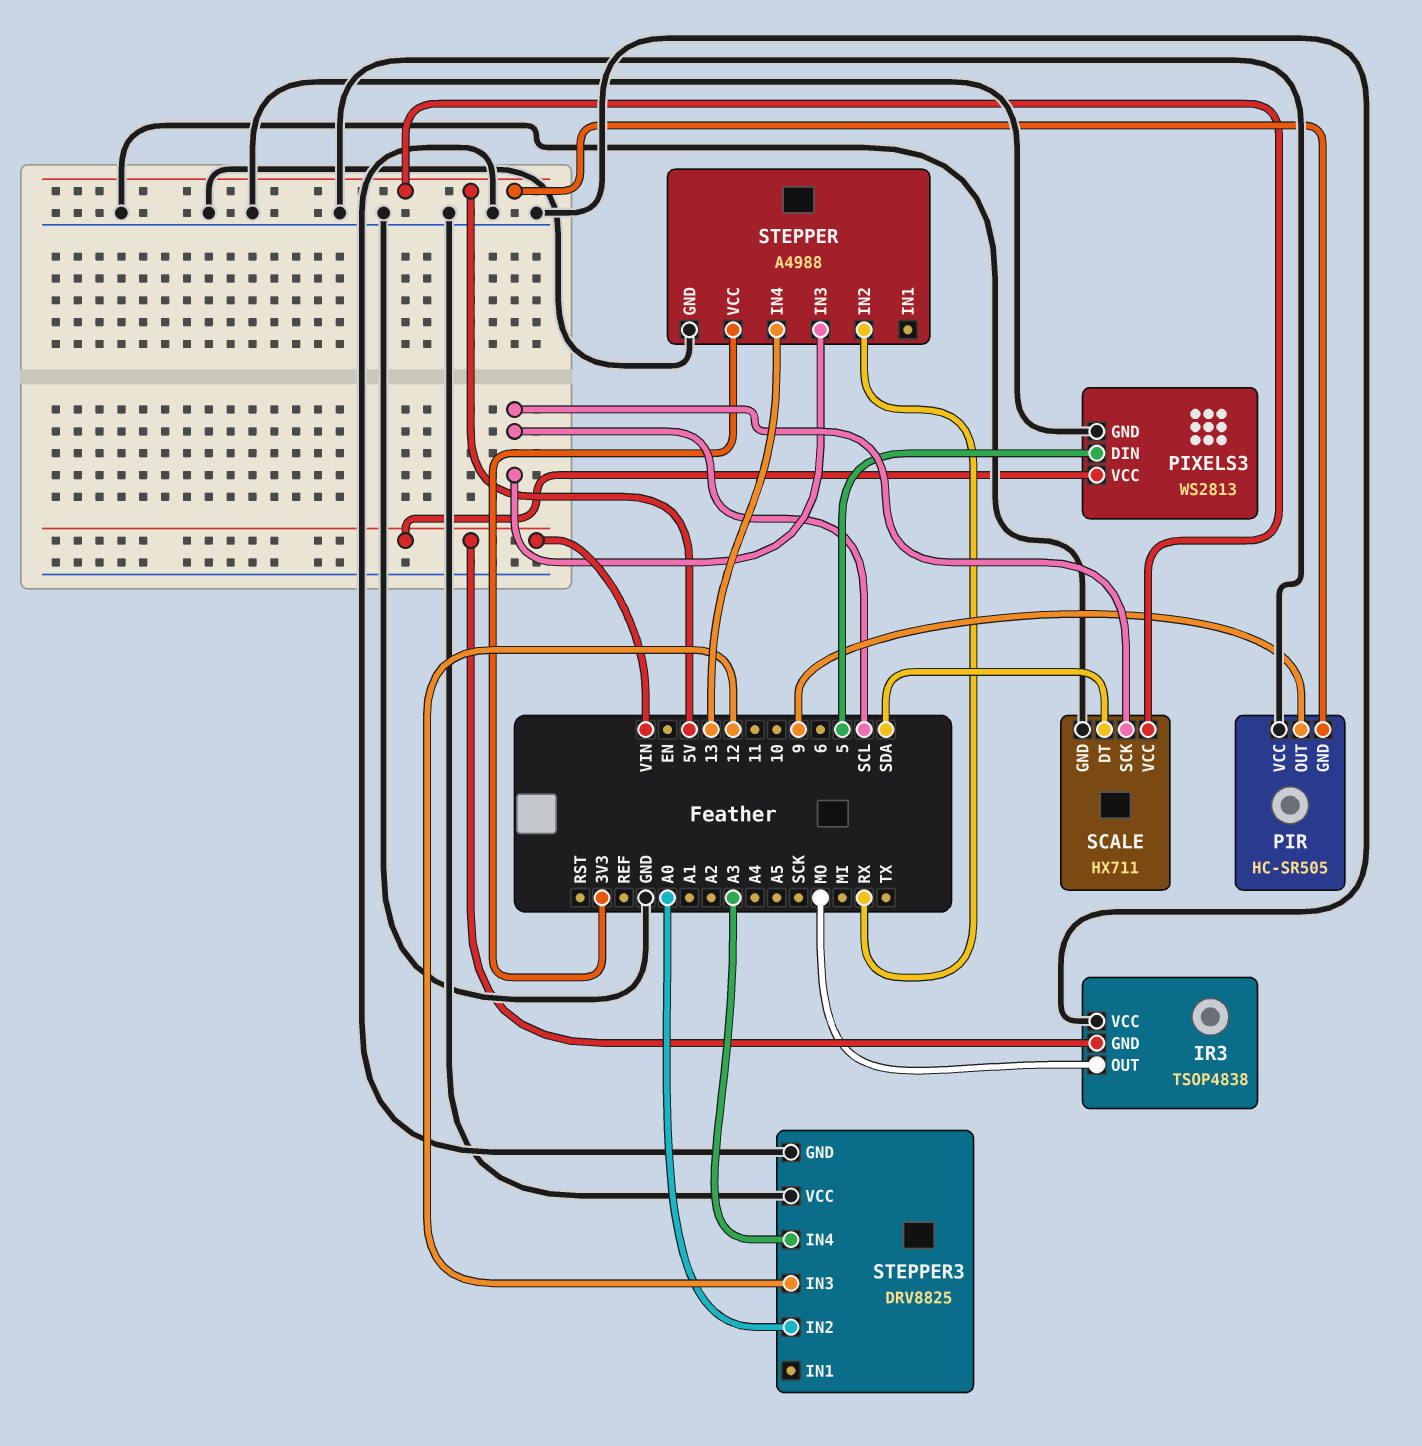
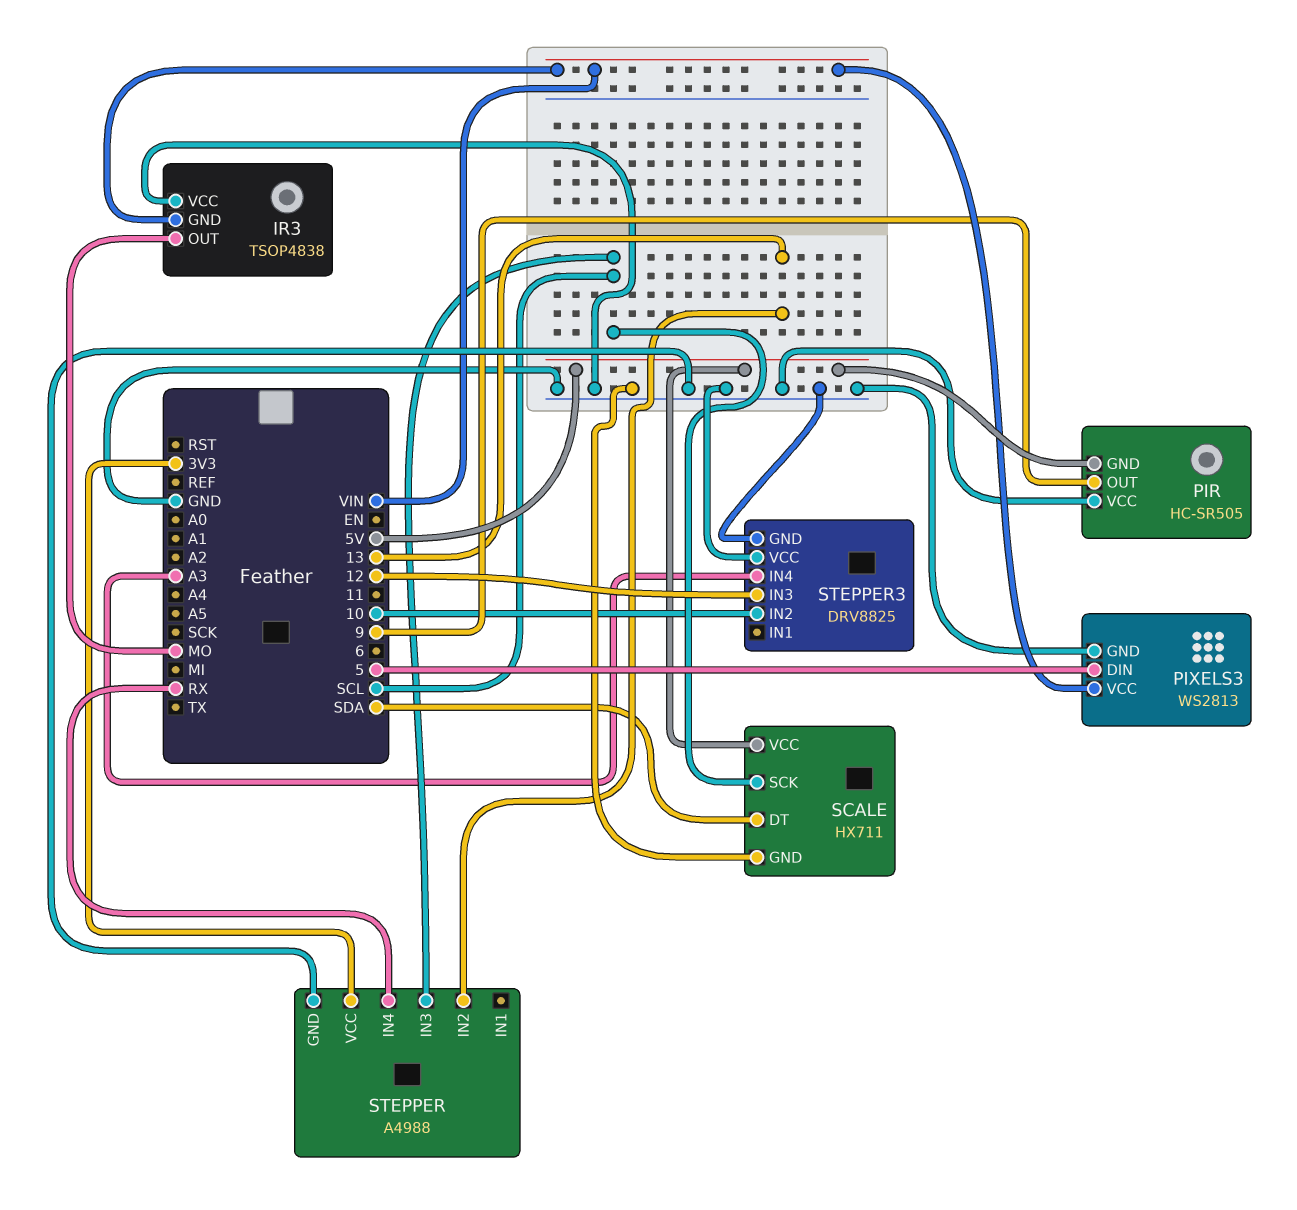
STEPPER pin IN2: RX -> 13
STEPPER pin IN4: 13 -> RX
STEPPER3 pin IN2: A0 -> 10

